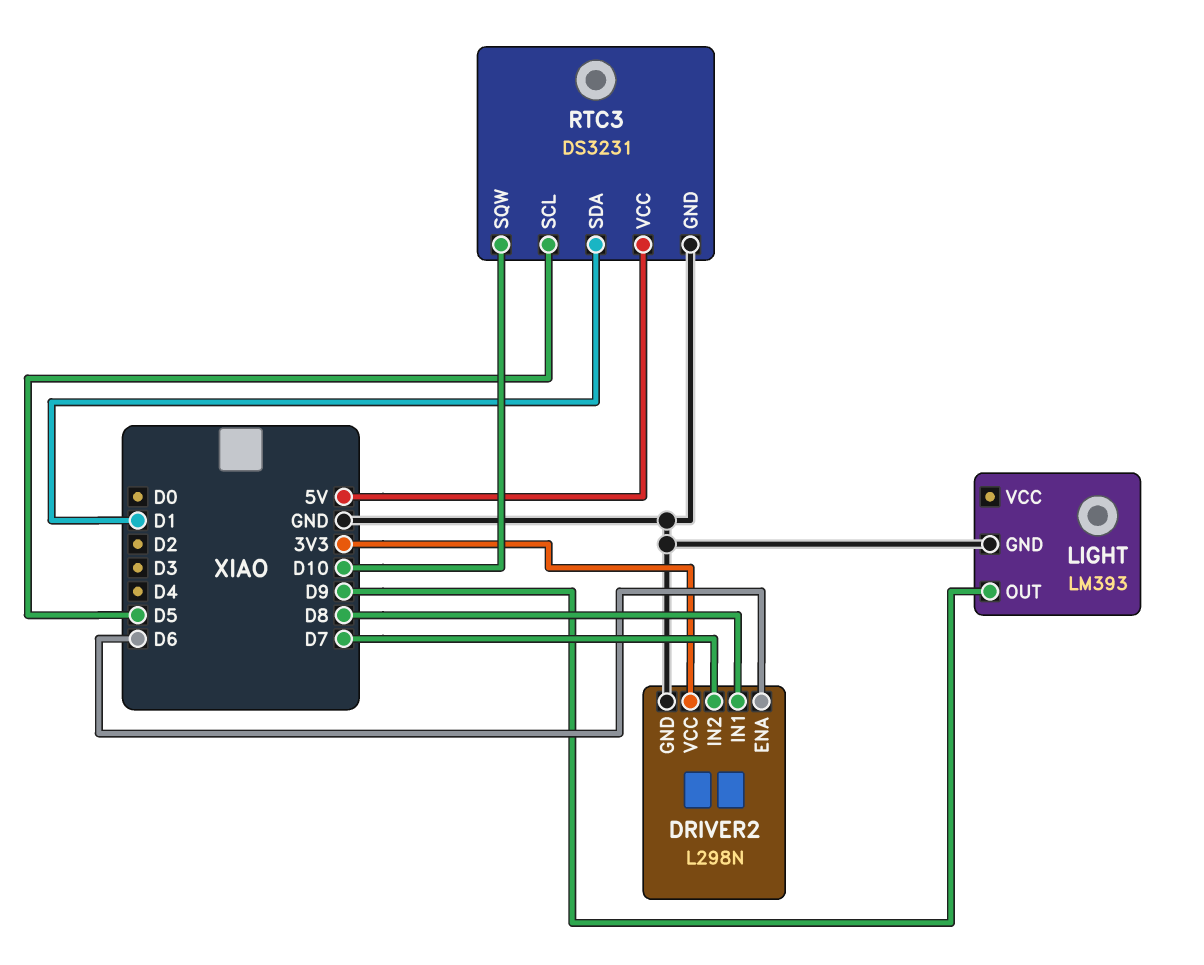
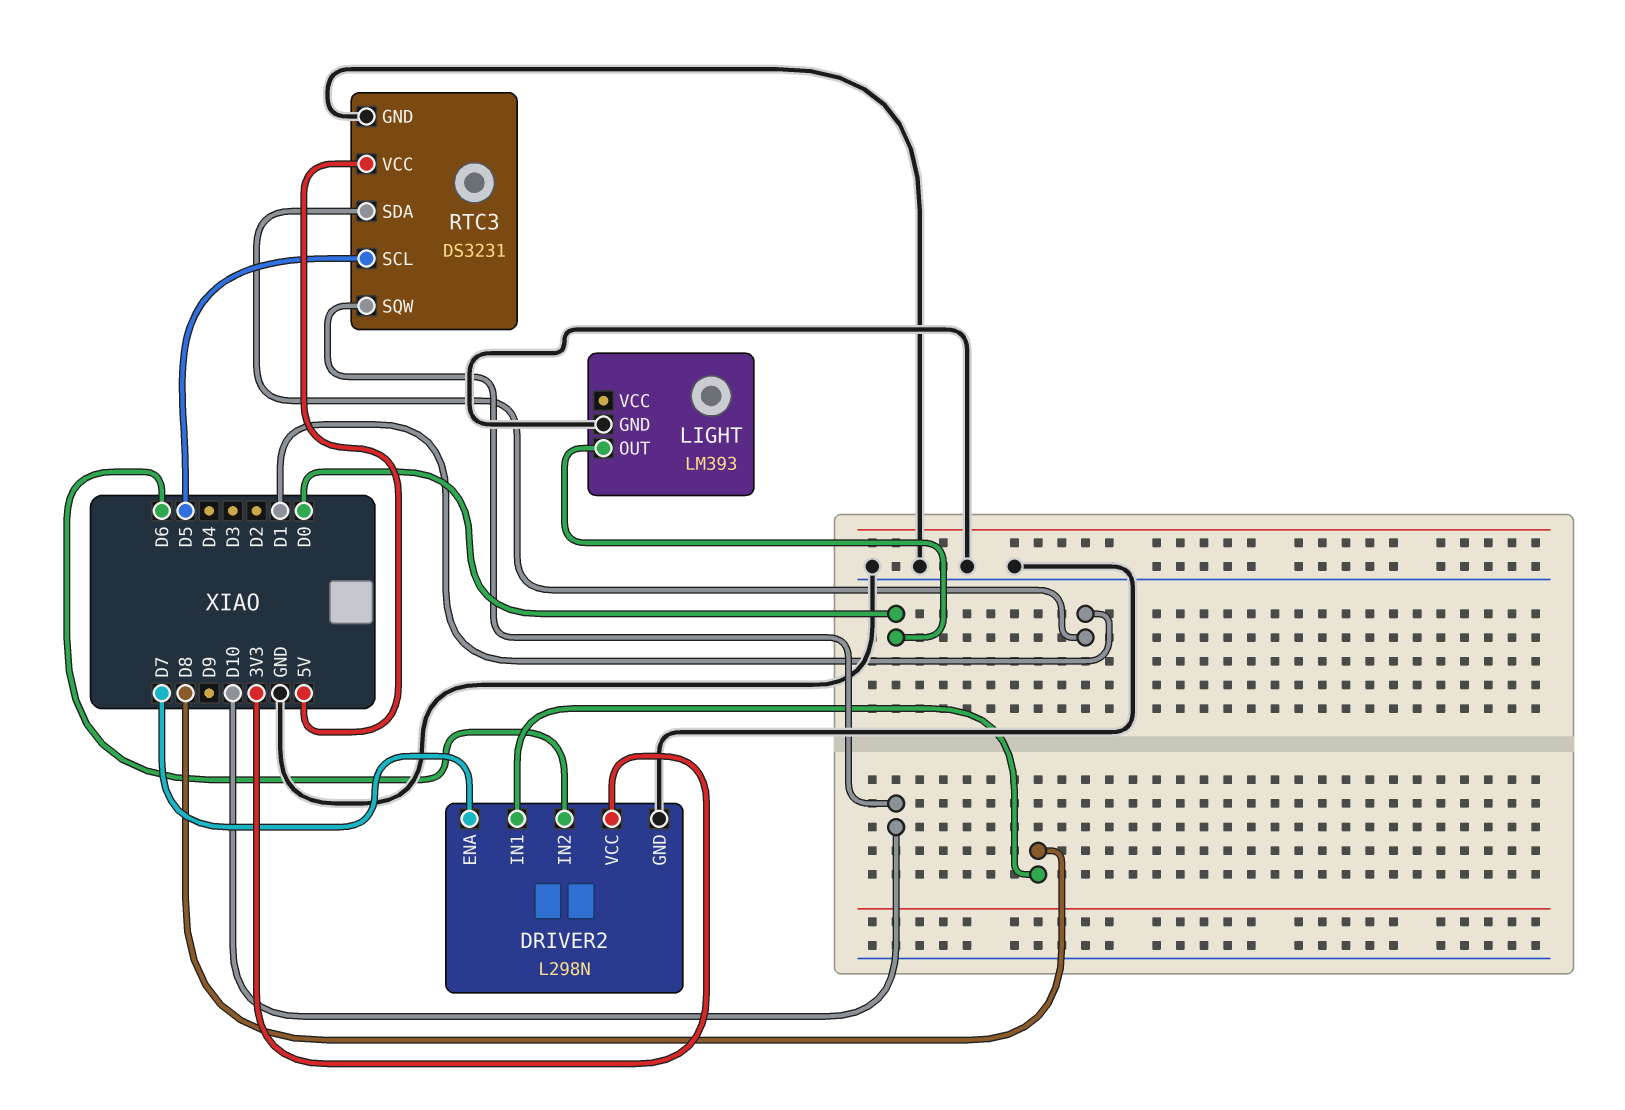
DRIVER2 pin ENA: D6 -> D7
DRIVER2 pin IN2: D7 -> D6
LIGHT pin OUT: D9 -> D0

